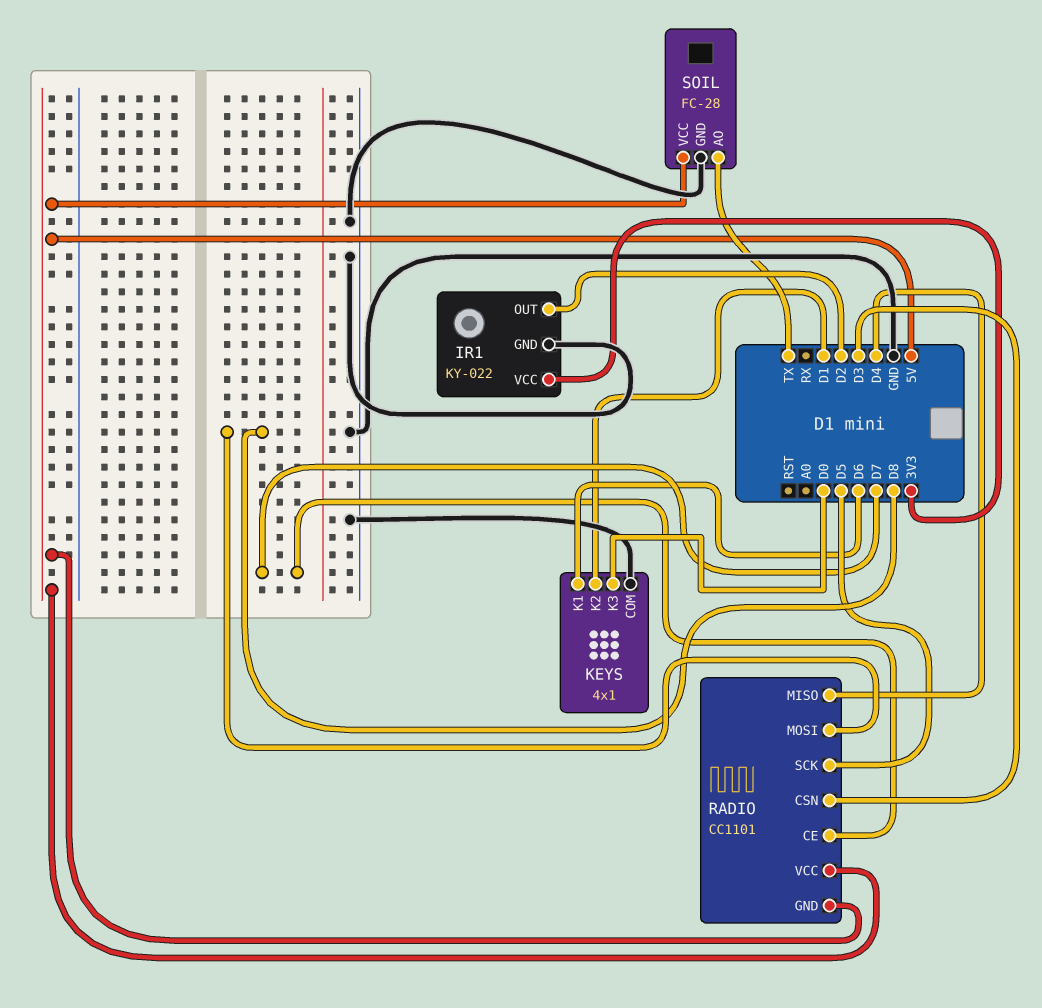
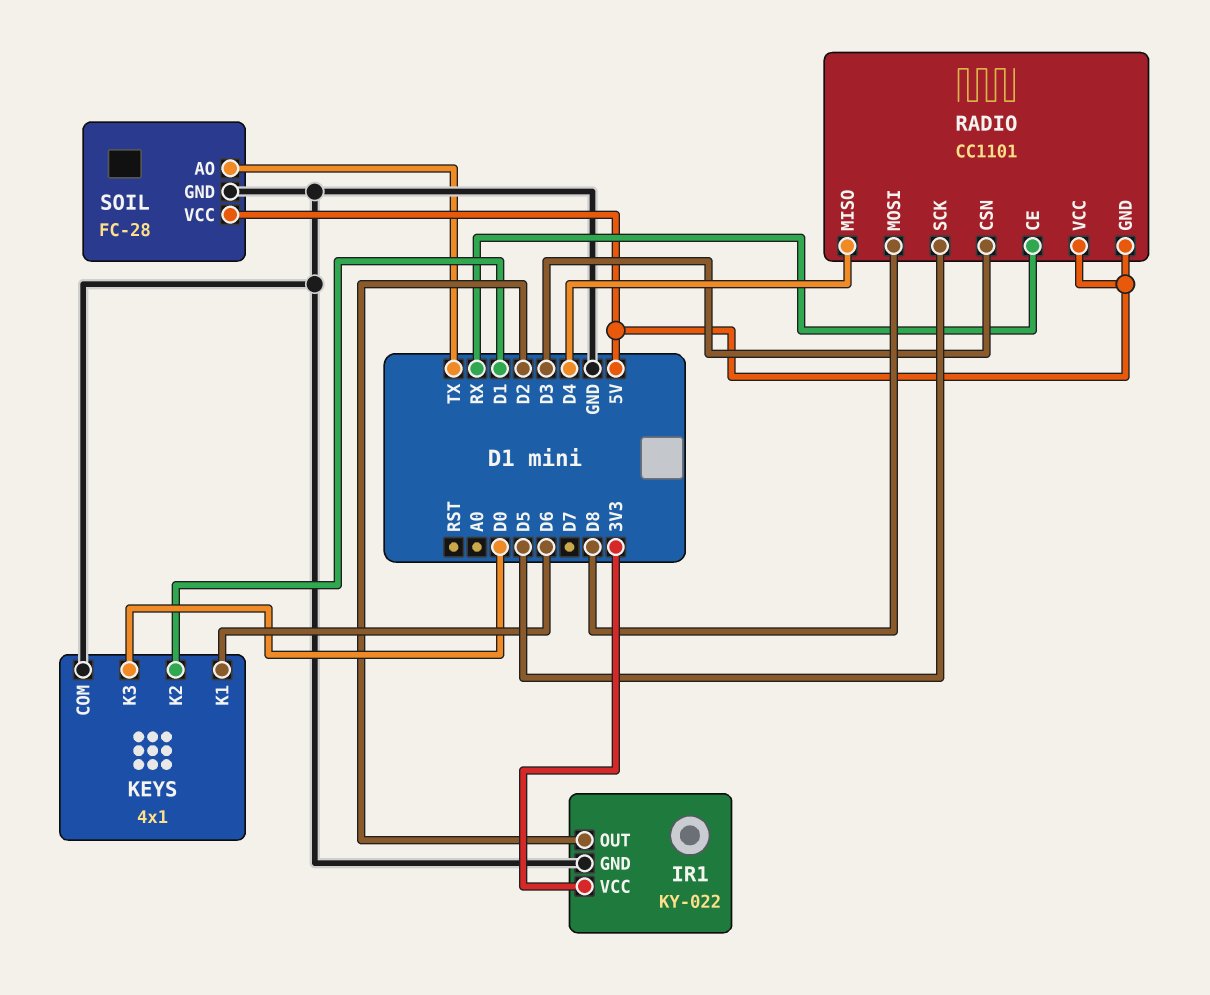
RADIO pin CE: D7 -> RX

